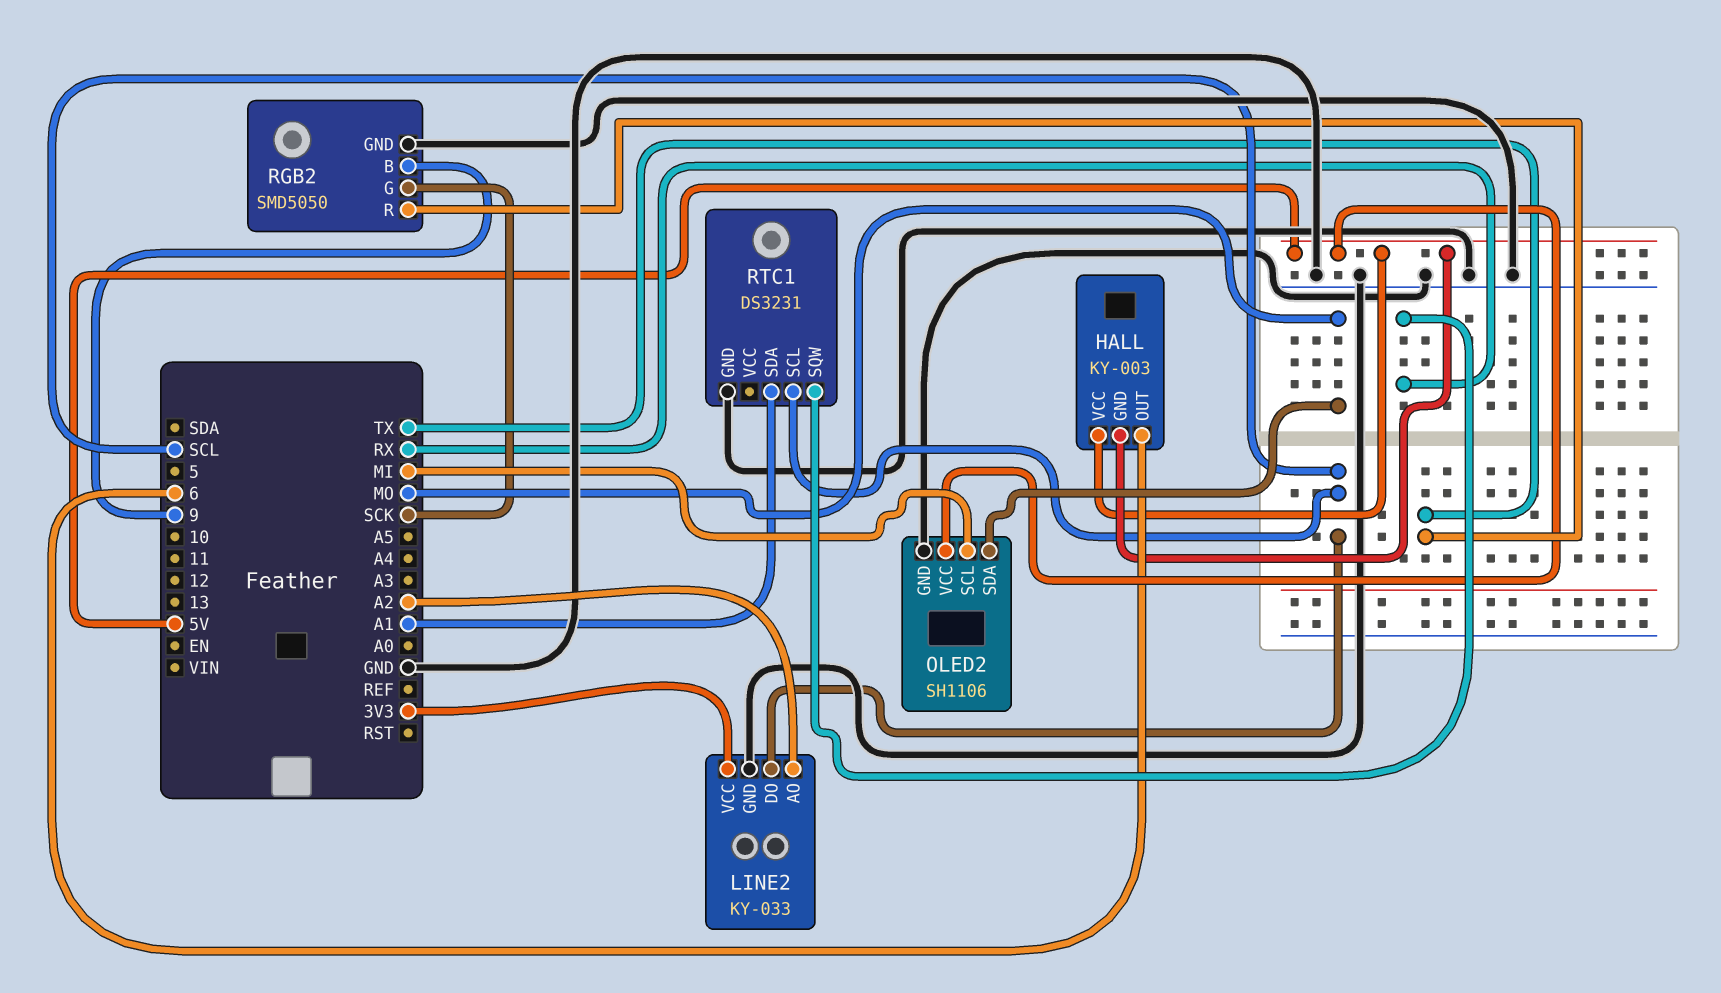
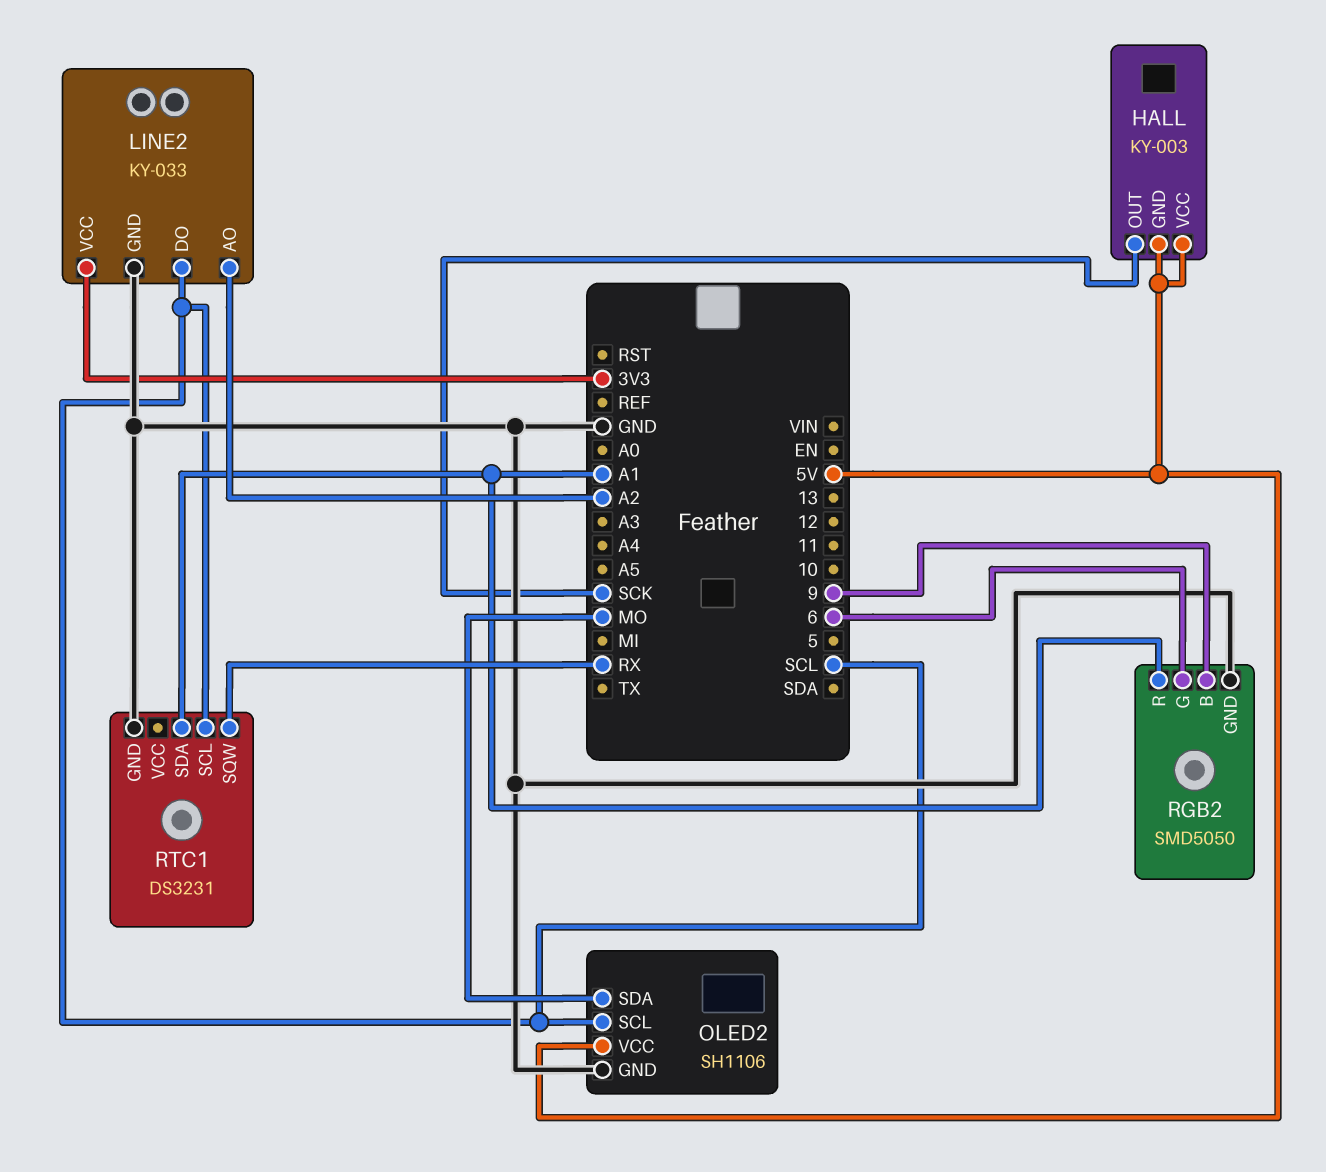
HALL pin OUT: 6 -> SCK
OLED2 pin SCL: MI -> SCL
RGB2 pin G: SCK -> 6
RGB2 pin R: TX -> A1

